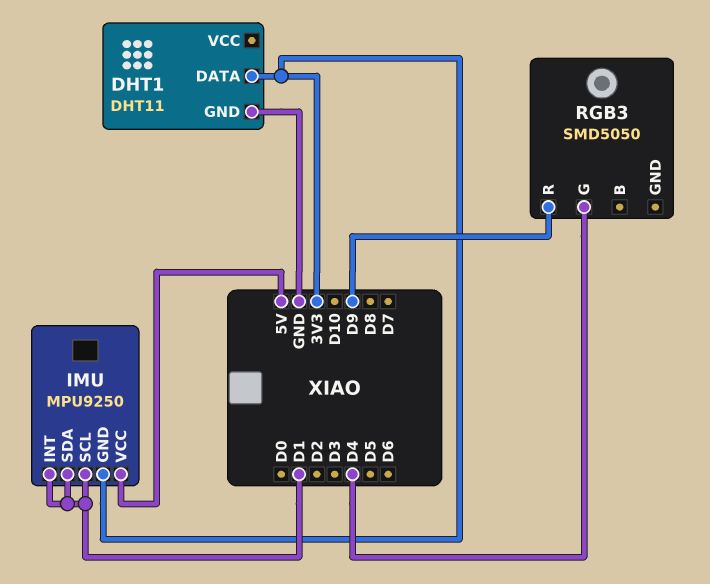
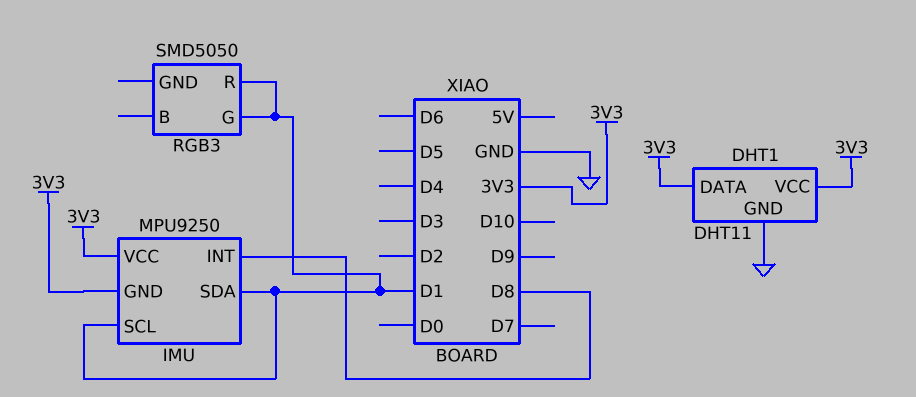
DHT1 pin VCC: none -> 3V3
IMU pin INT: D1 -> D8
IMU pin VCC: 5V -> 3V3
RGB3 pin G: D4 -> D1
RGB3 pin R: D9 -> D1

